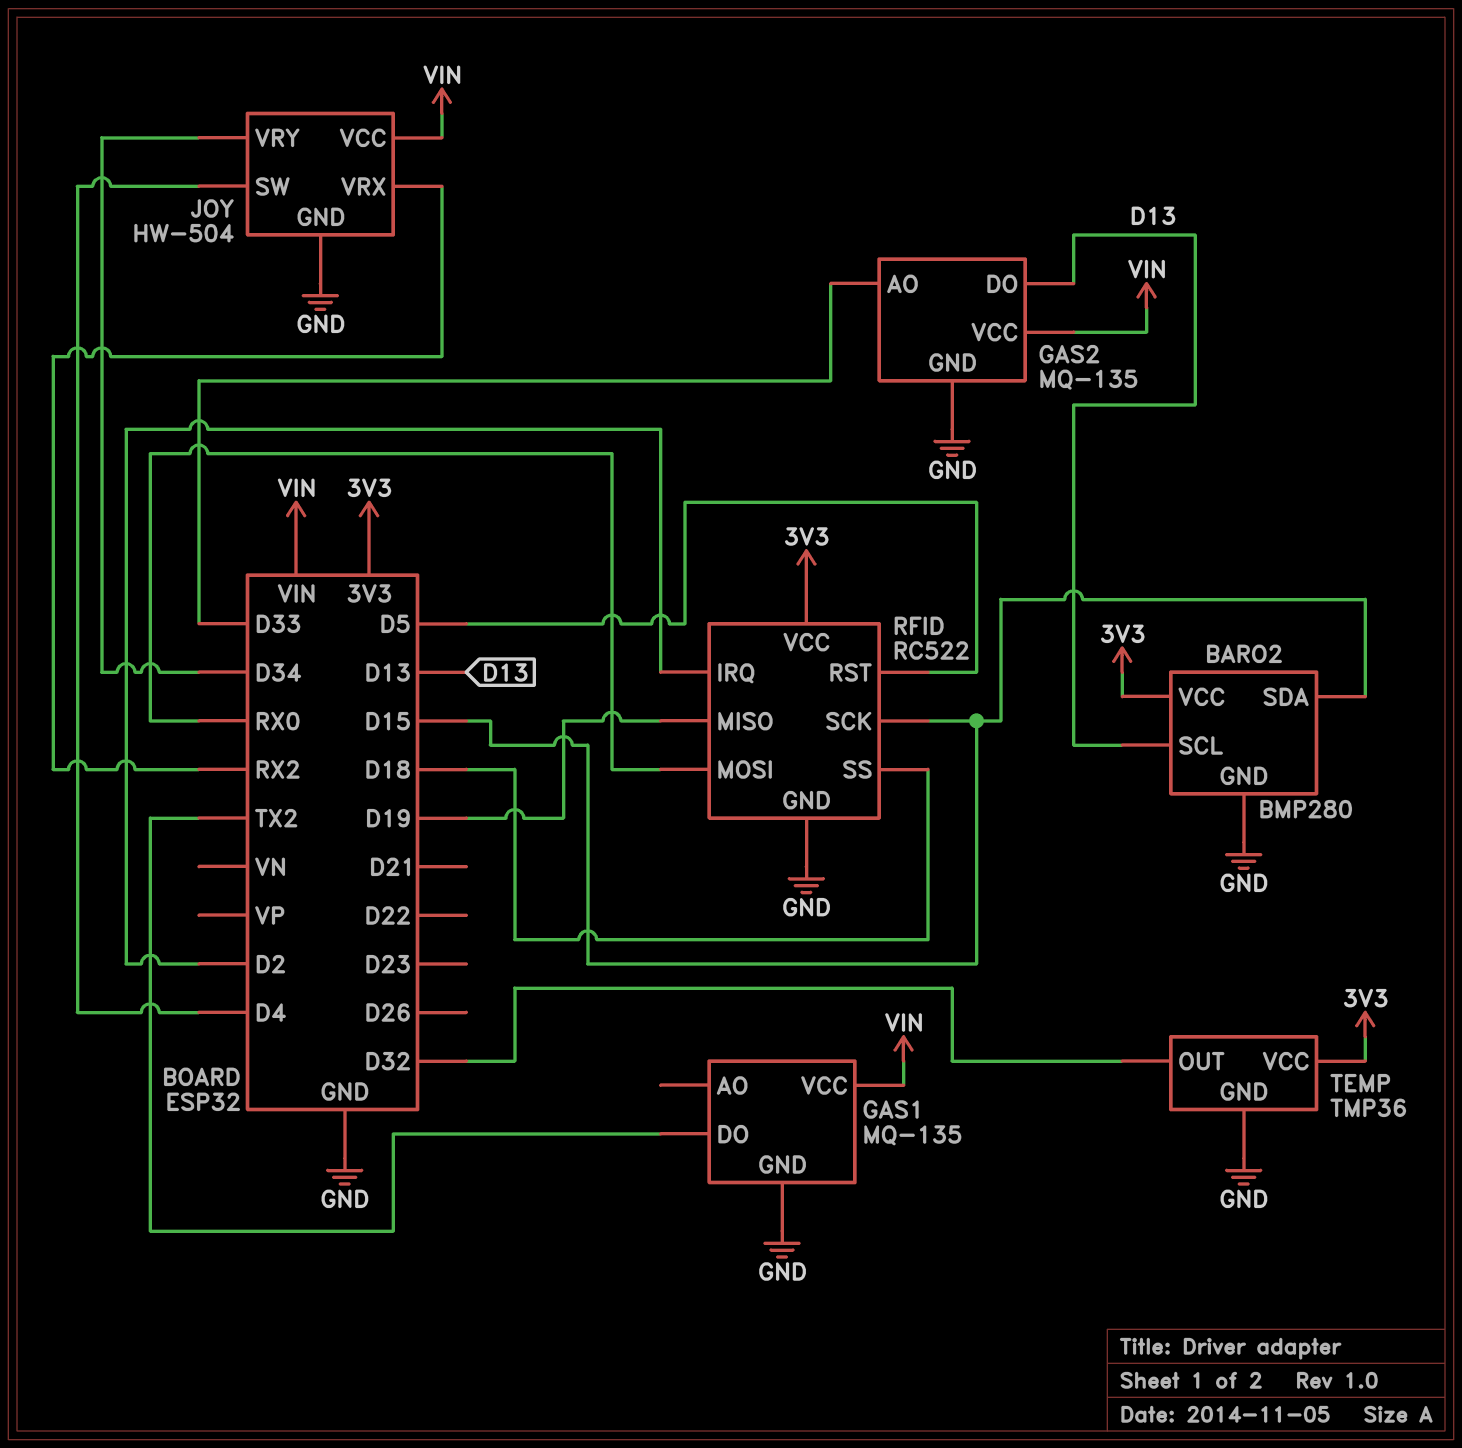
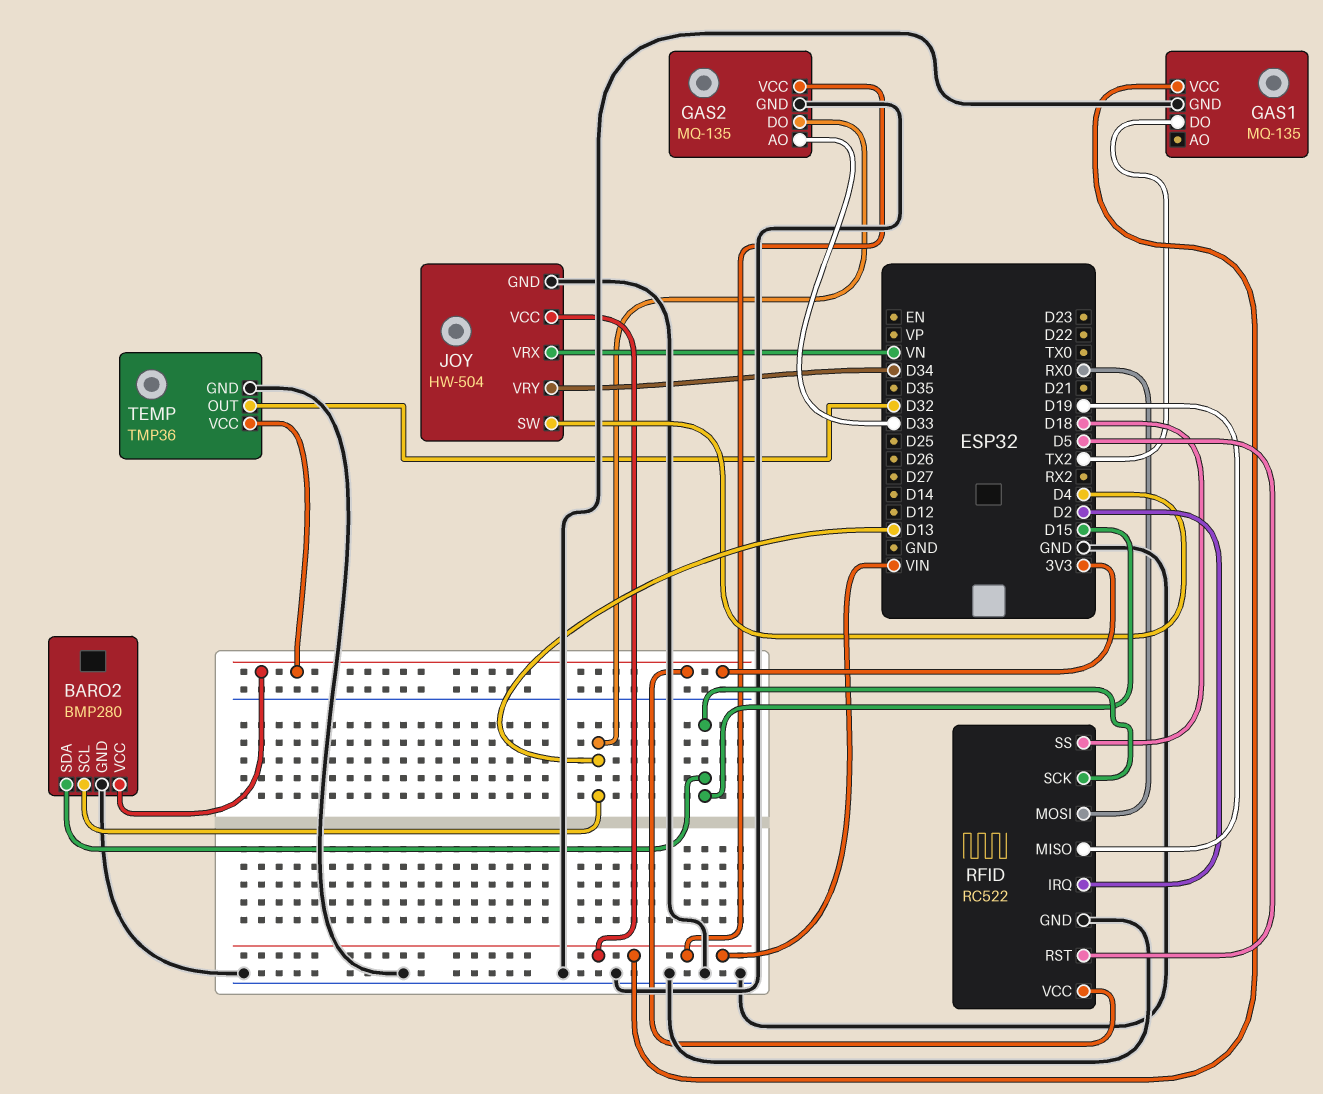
JOY pin VRX: RX2 -> VN

